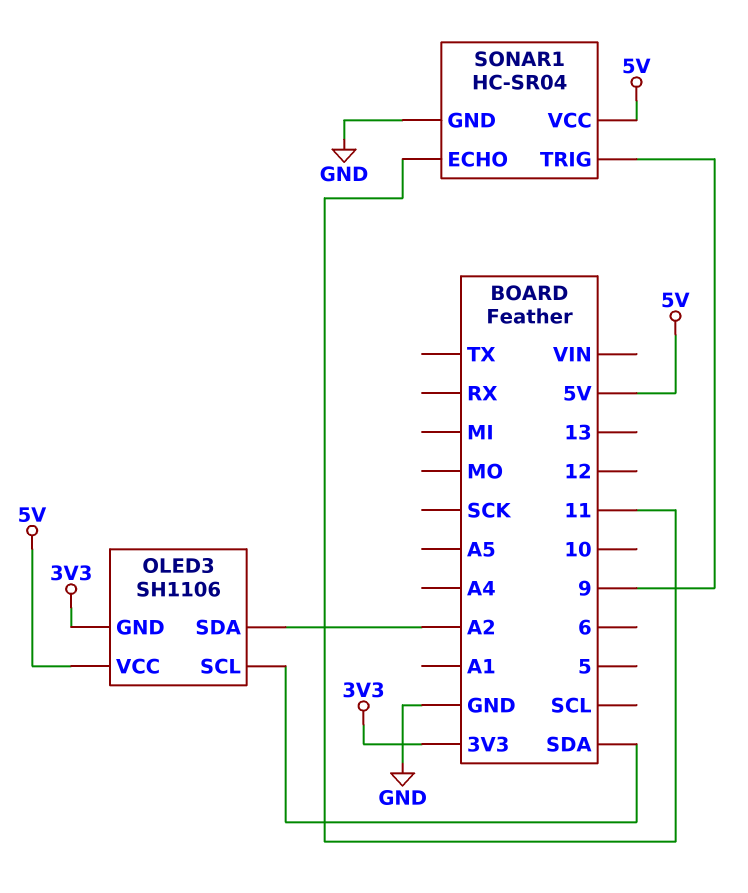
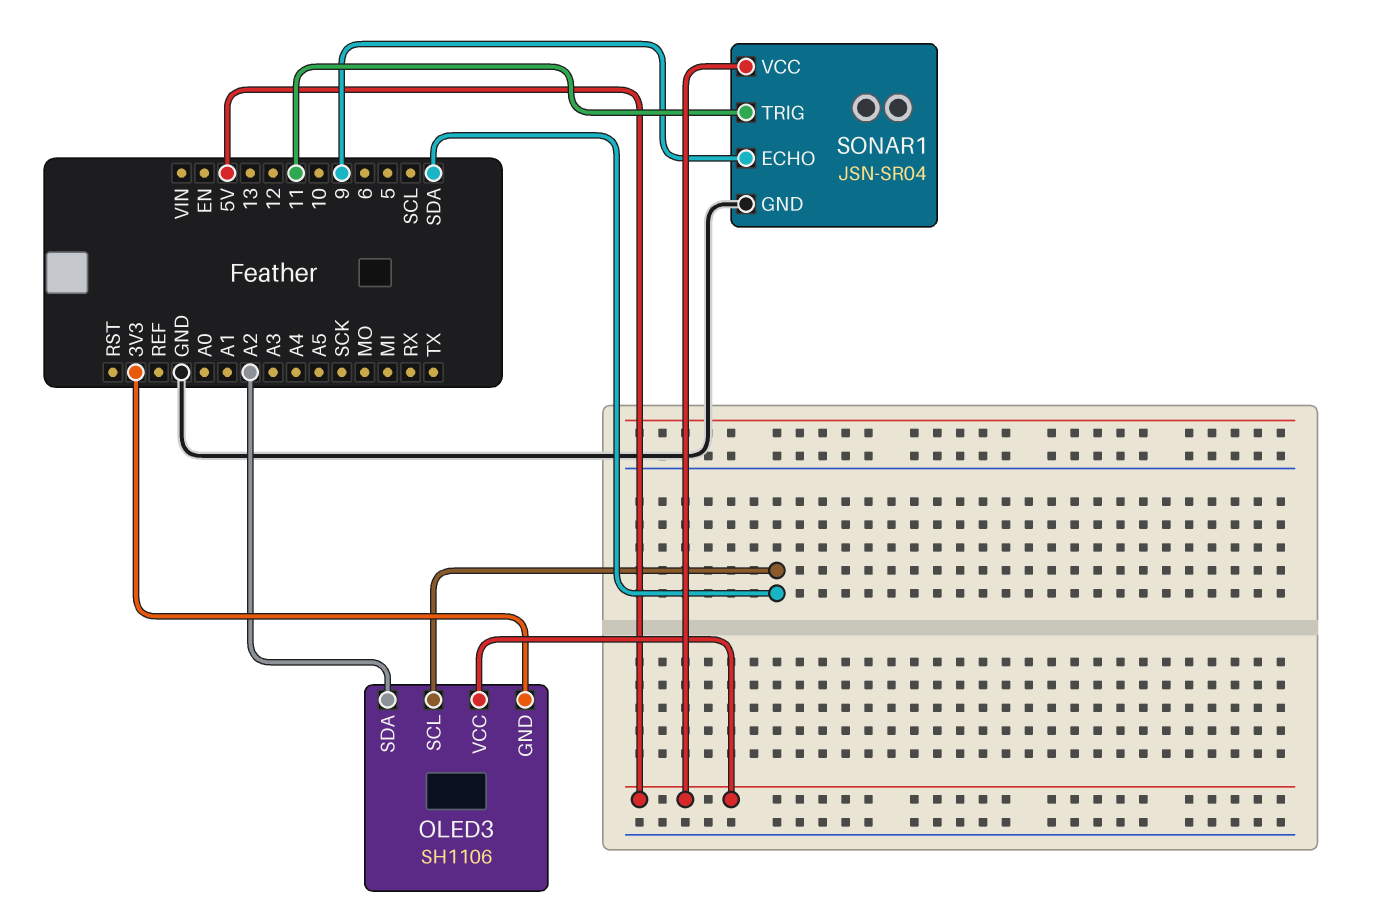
SONAR1: HC-SR04 -> JSN-SR04
SONAR1 pin ECHO: 11 -> 9
SONAR1 pin TRIG: 9 -> 11

